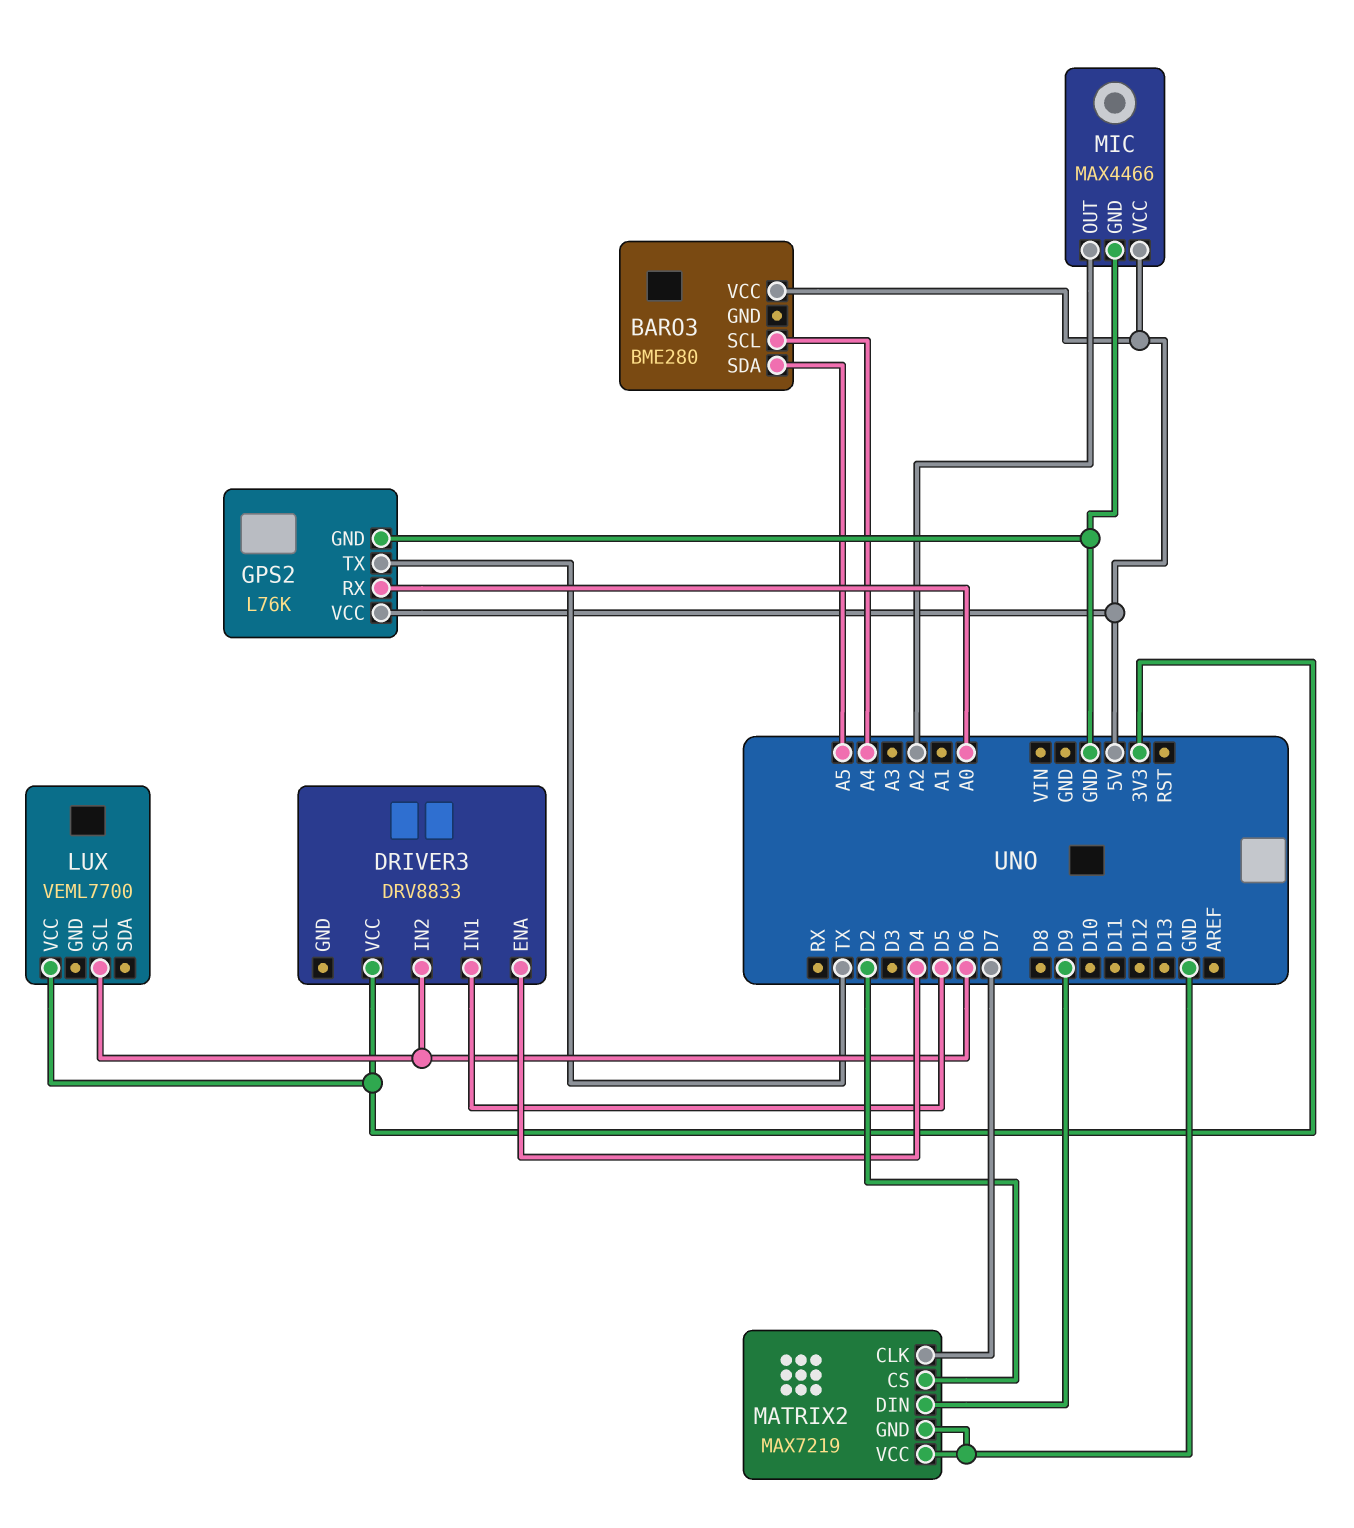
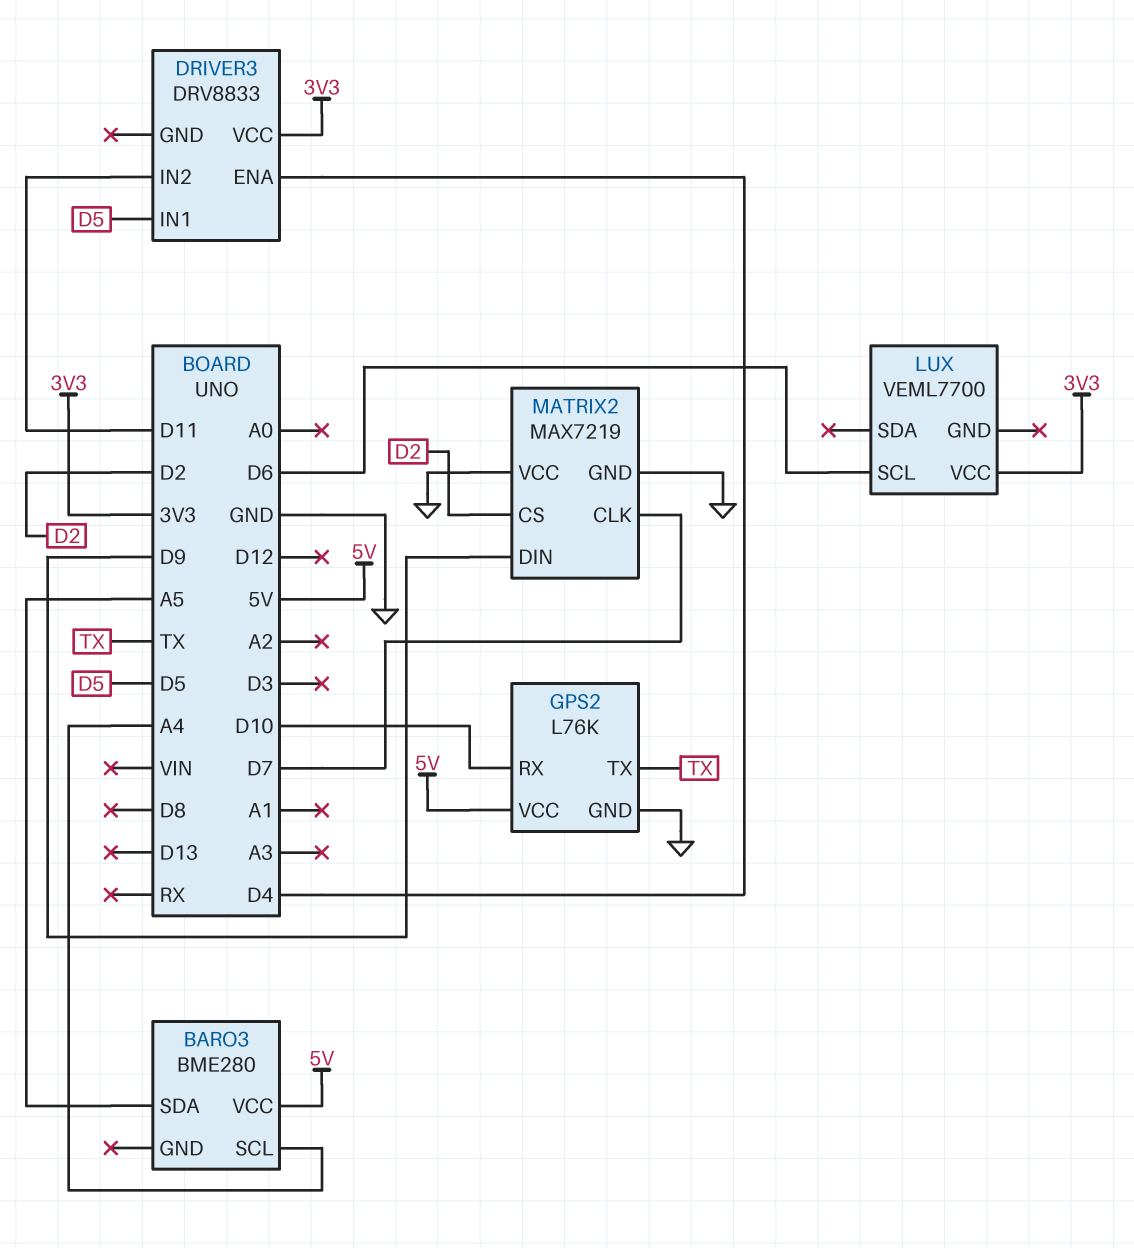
DRIVER3 pin IN2: D6 -> D11
GPS2 pin RX: A0 -> D10
MIC: MAX4466 -> none
MIC pin GND: GND -> none
MIC pin OUT: A2 -> none
MIC pin VCC: 5V -> none

